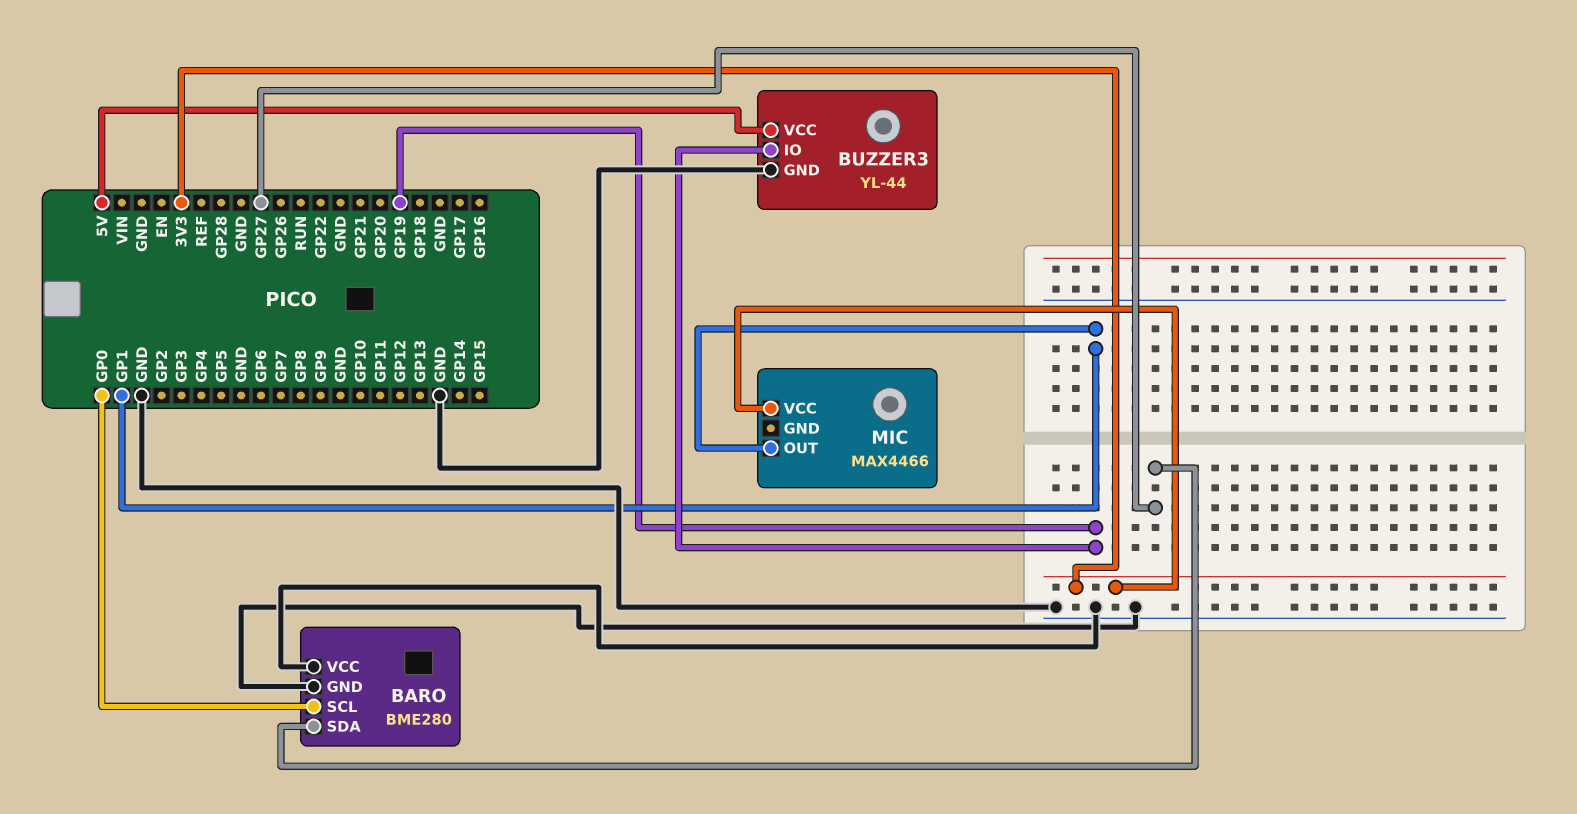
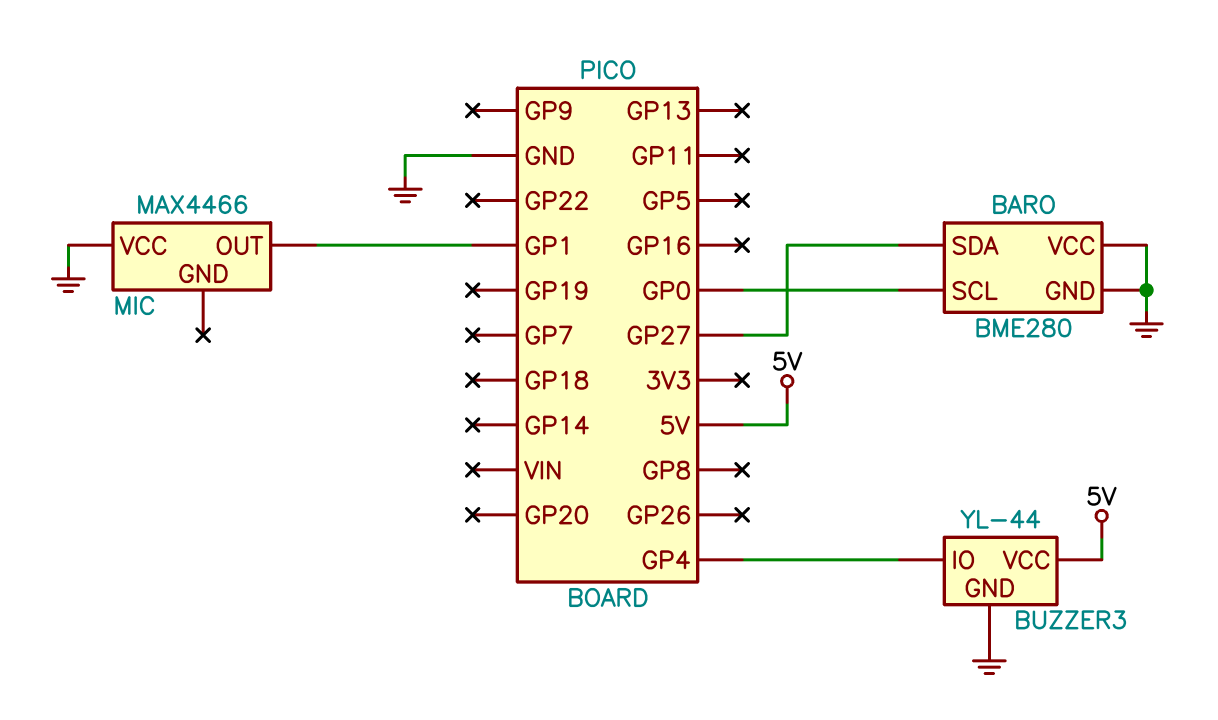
BUZZER3 pin IO: GP19 -> GP4
MIC pin VCC: 3V3 -> GND

